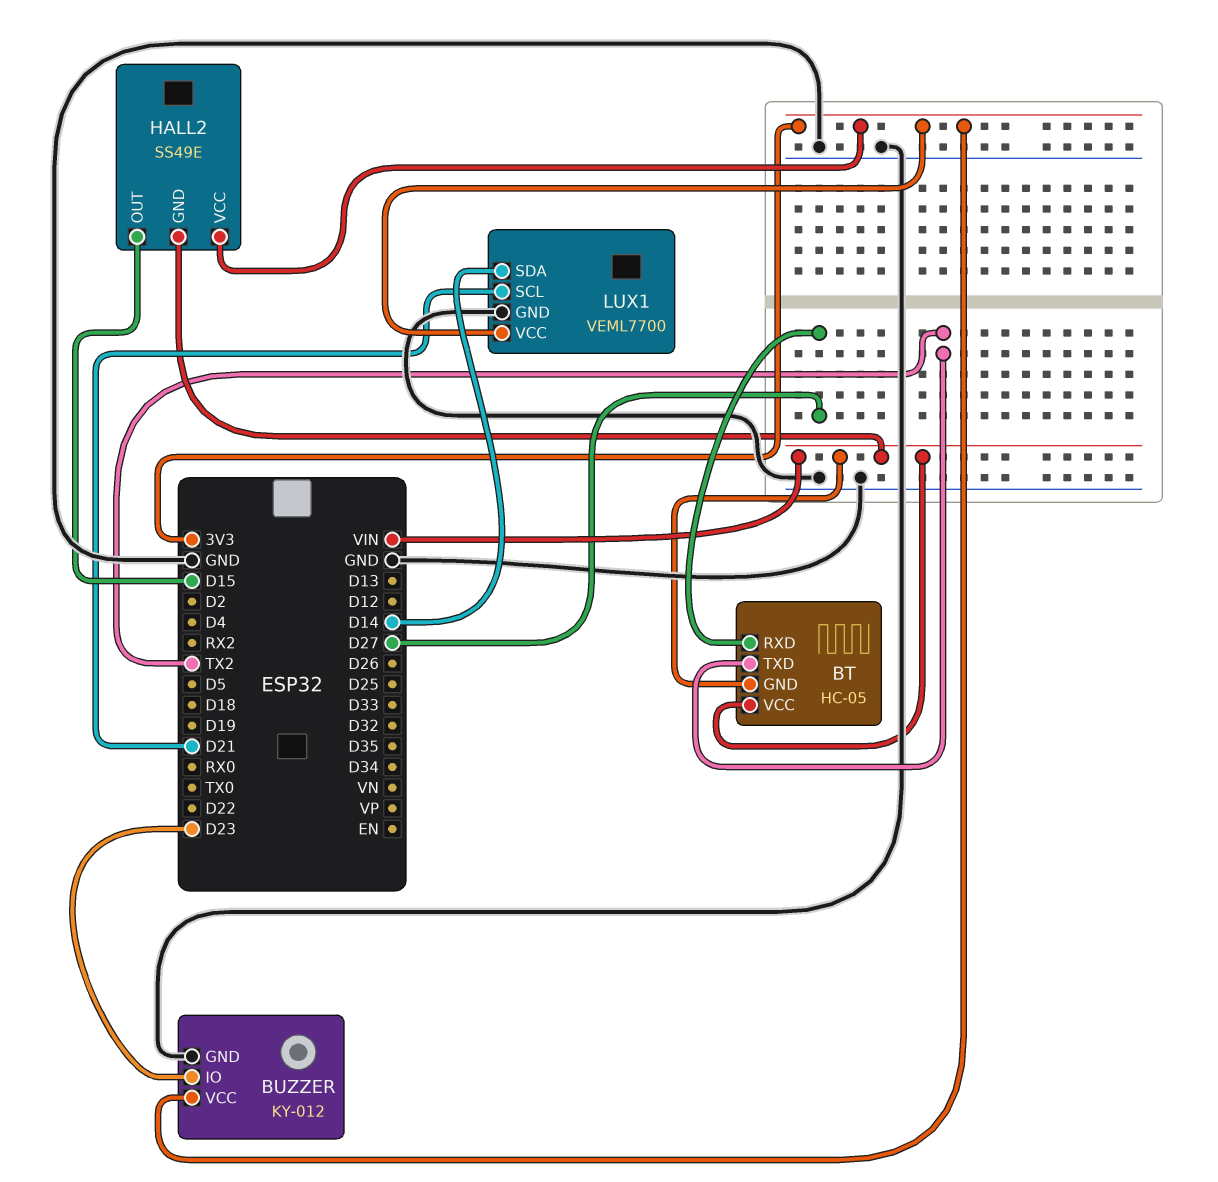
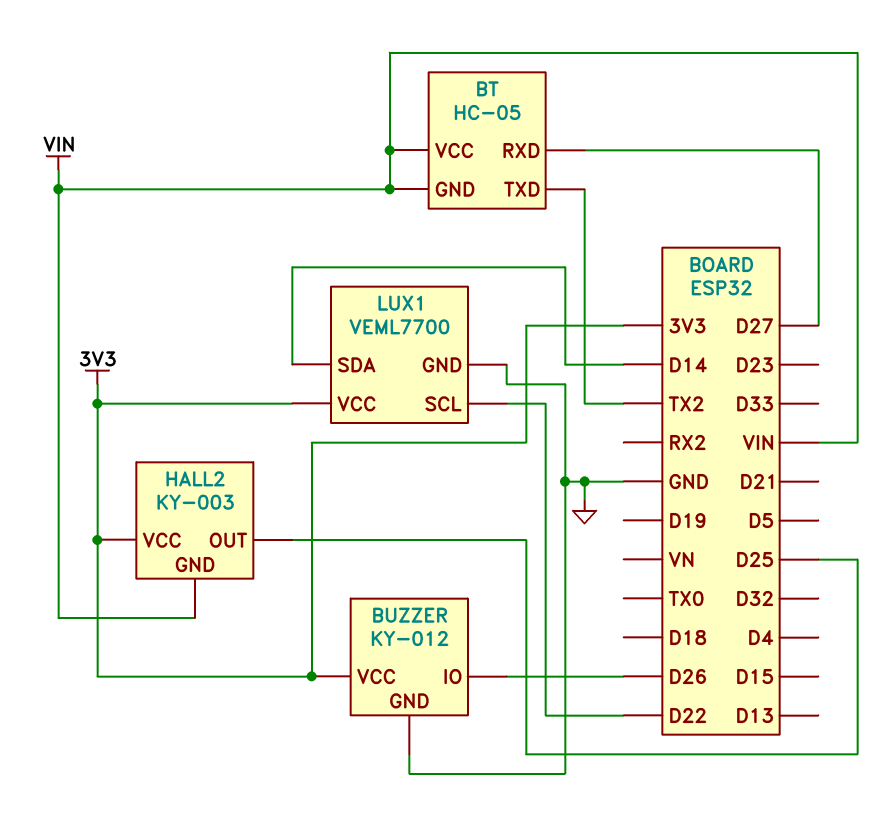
BUZZER pin IO: D23 -> D26
HALL2: SS49E -> KY-003
HALL2 pin OUT: D15 -> D25
LUX1 pin SCL: D21 -> D22

